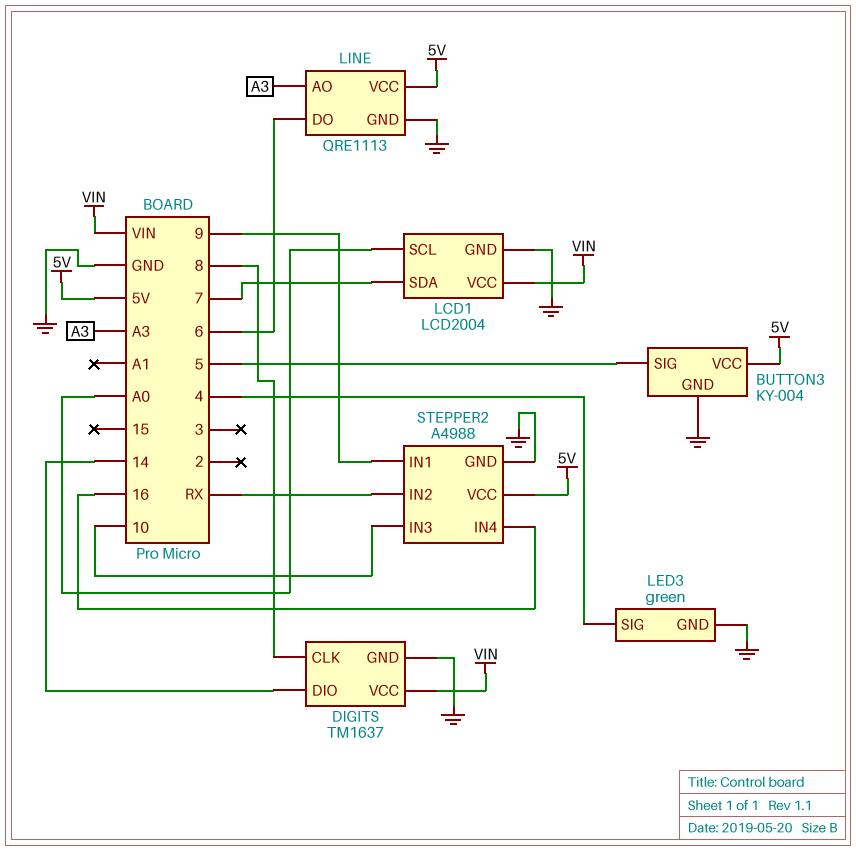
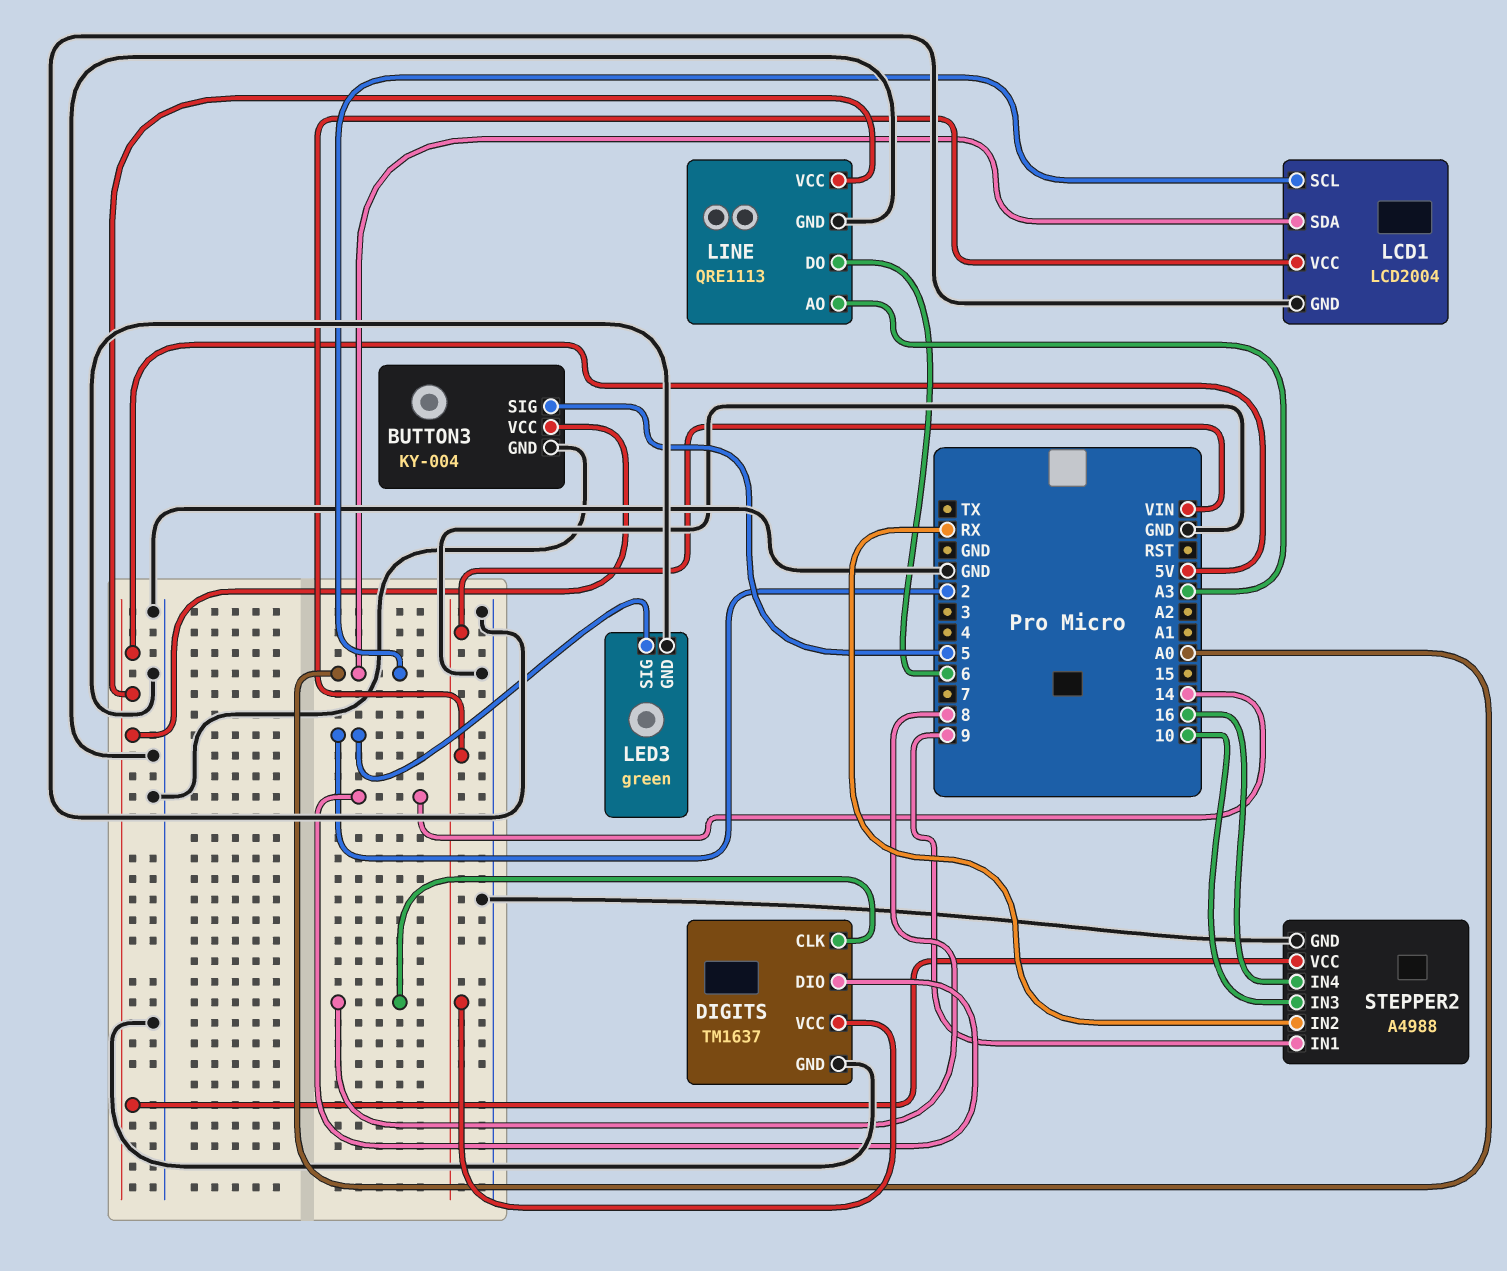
LCD1 pin SDA: 7 -> A0
LED3 pin SIG: 4 -> 2

